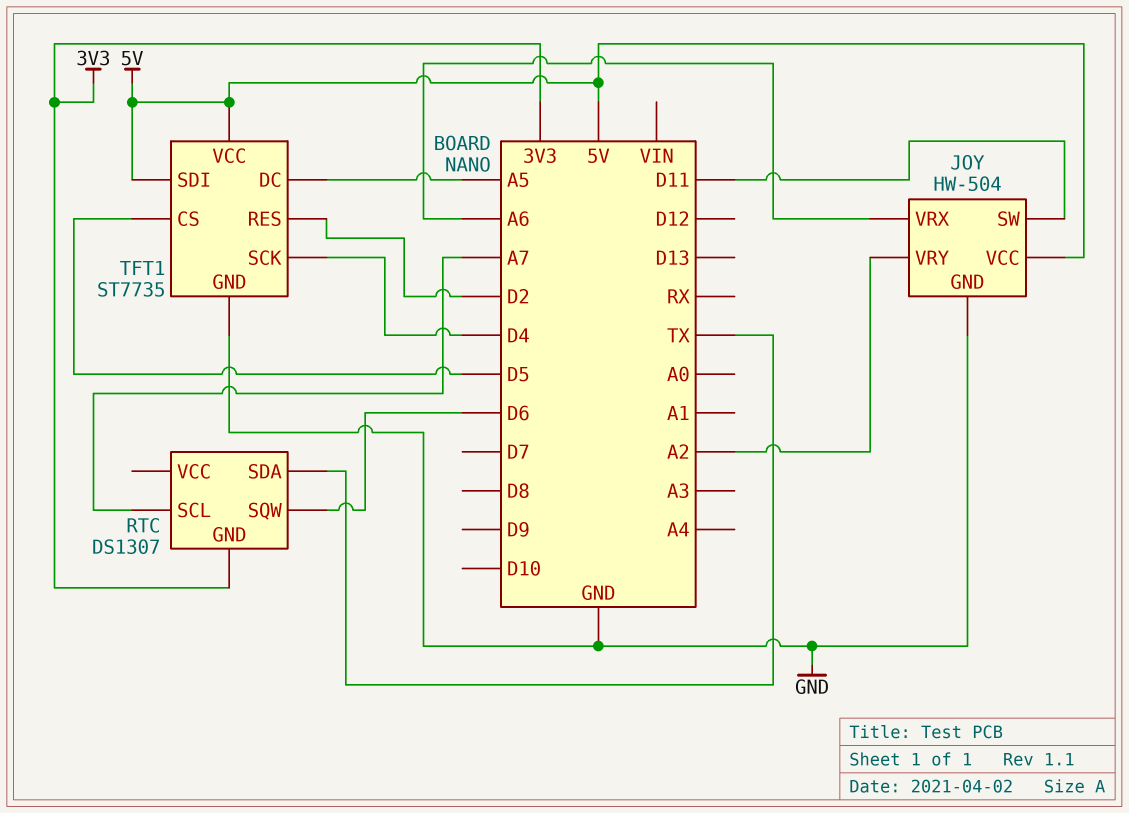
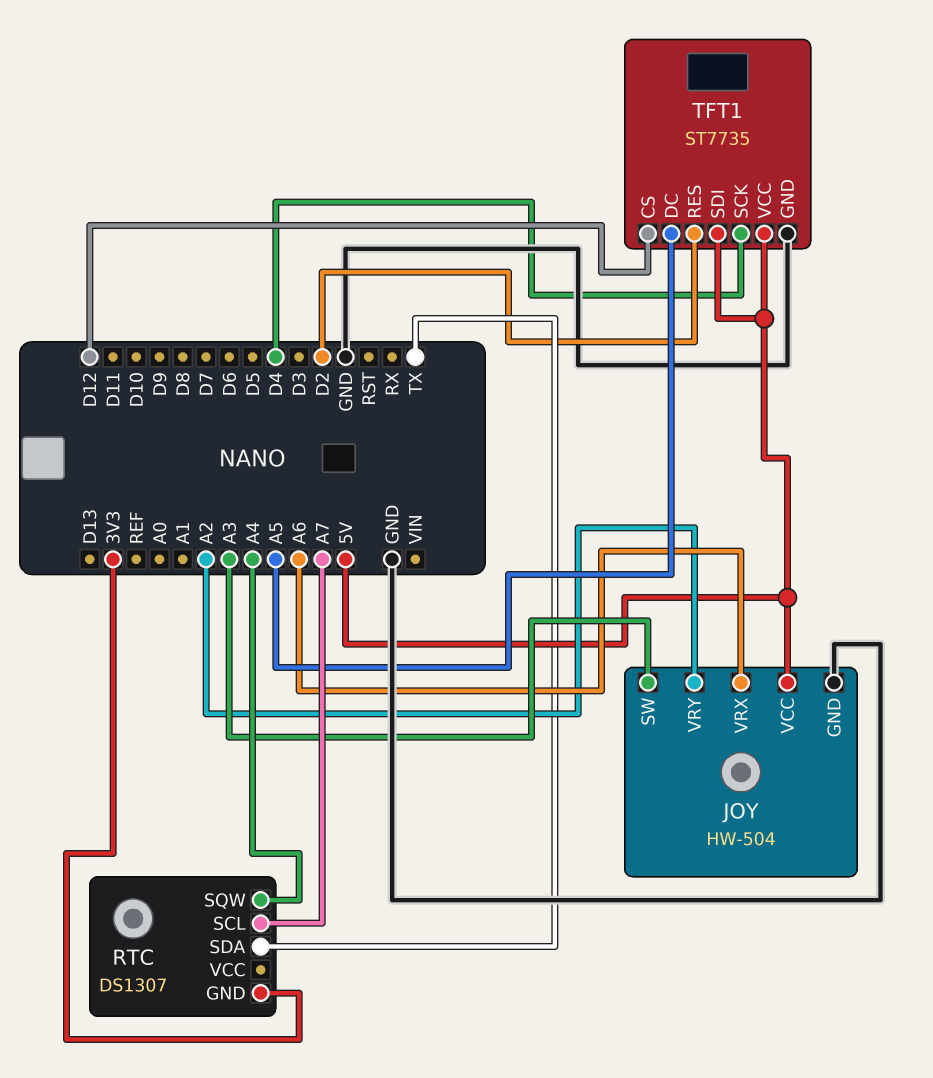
JOY pin SW: D11 -> A3
RTC pin SQW: D6 -> A4
TFT1 pin CS: D5 -> D12

